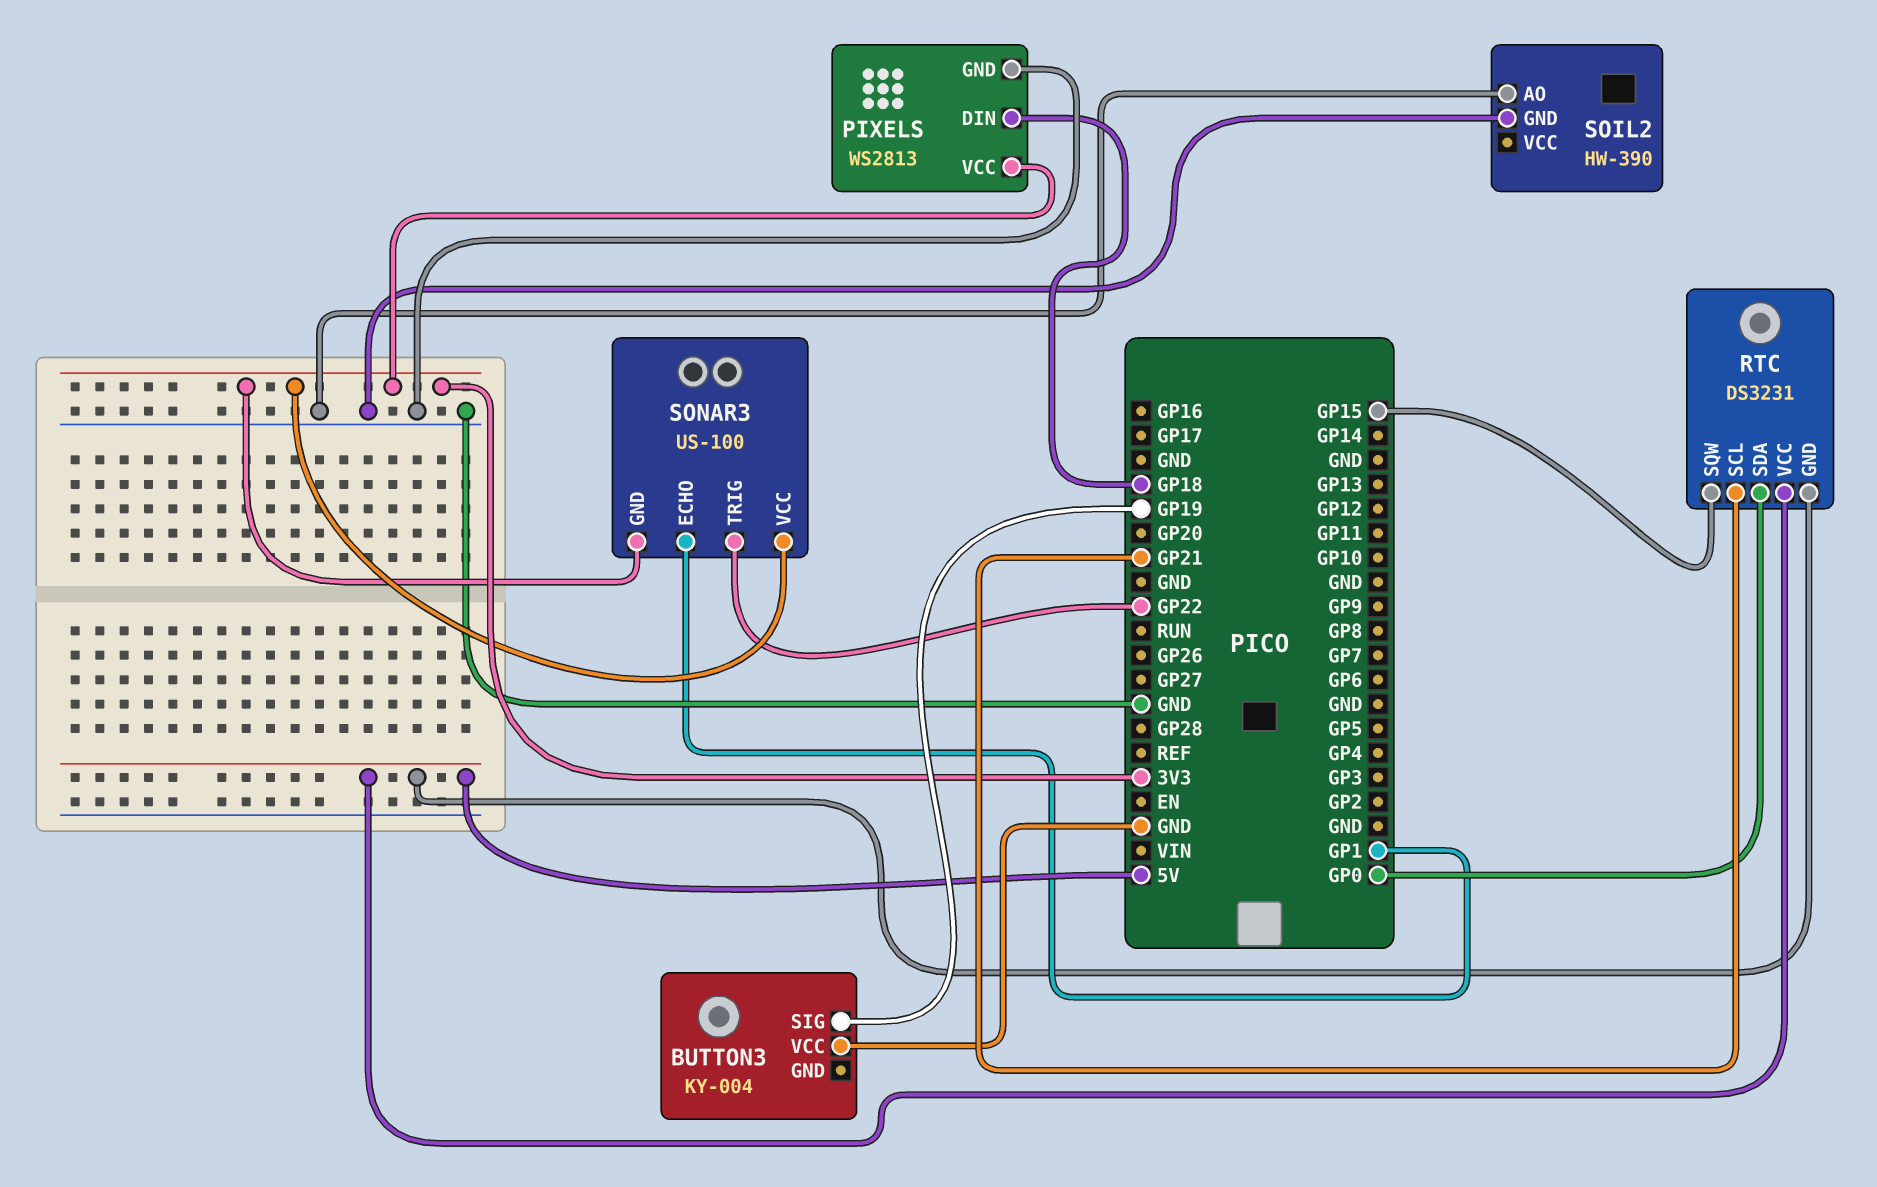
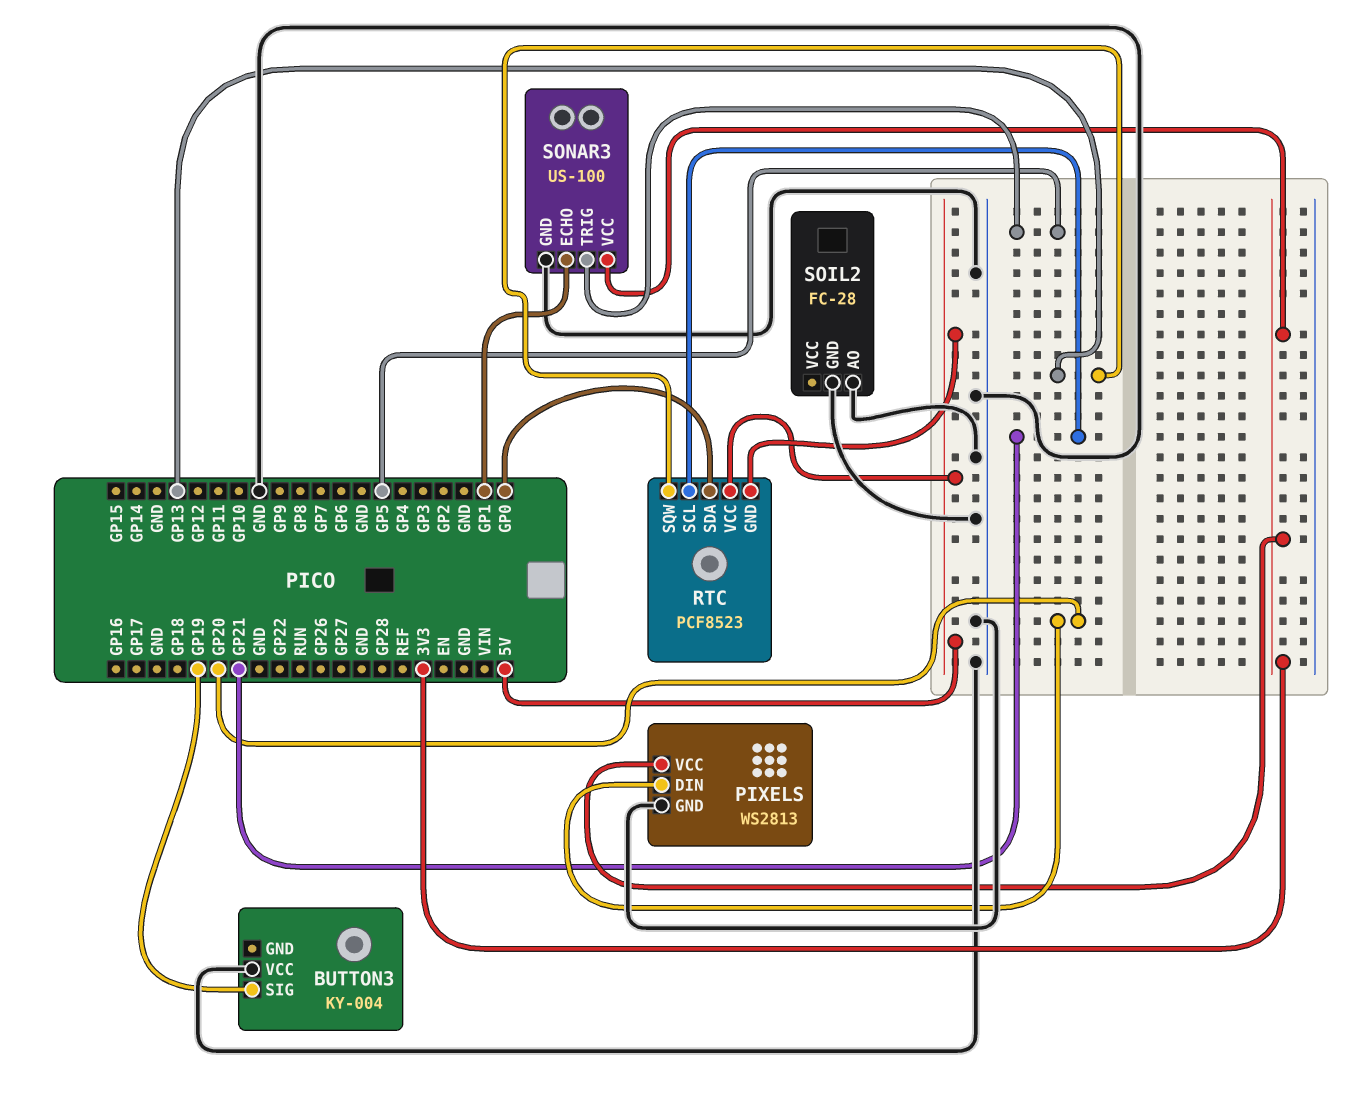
PIXELS pin DIN: GP18 -> GP20
RTC: DS3231 -> PCF8523
RTC pin SQW: GP15 -> GP13
SOIL2: HW-390 -> FC-28
SONAR3 pin GND: 3V3 -> GND
SONAR3 pin TRIG: GP22 -> GP5

